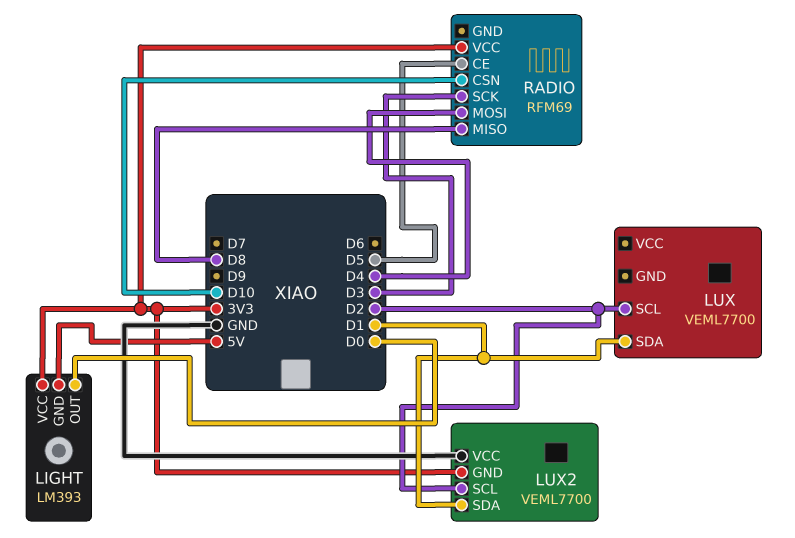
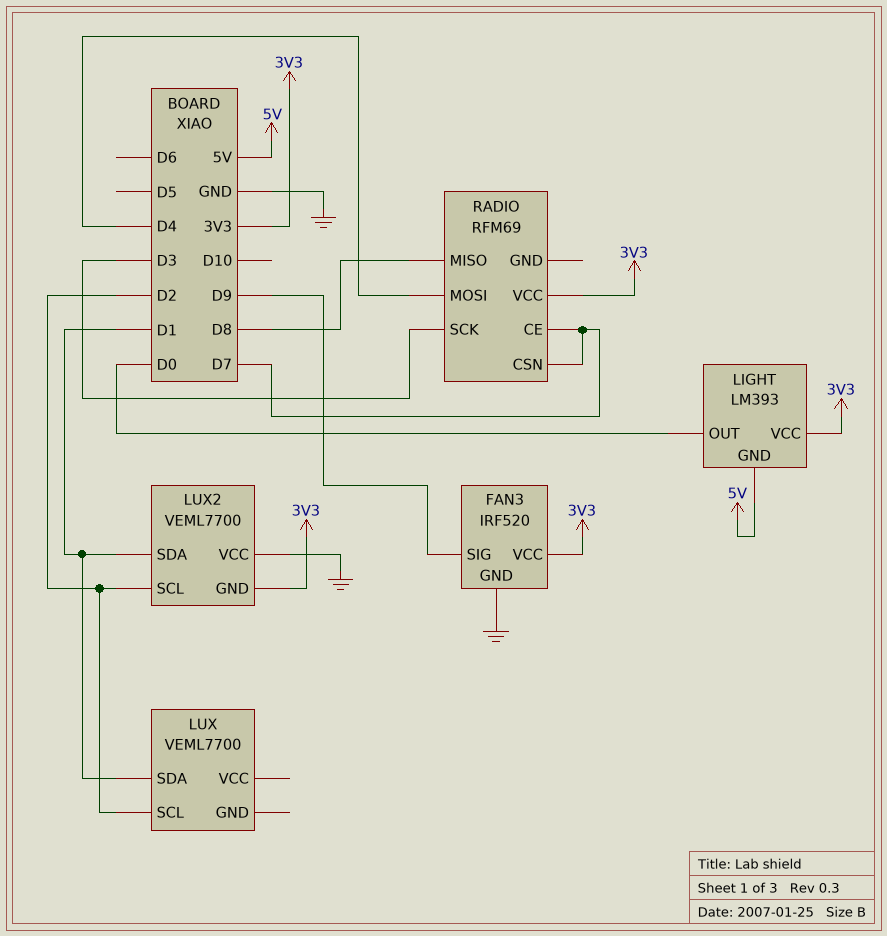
FAN3: none -> IRF520
FAN3 pin GND: none -> GND
FAN3 pin SIG: none -> D9
FAN3 pin VCC: none -> 3V3
RADIO pin CE: D5 -> D7
RADIO pin CSN: D10 -> D7

